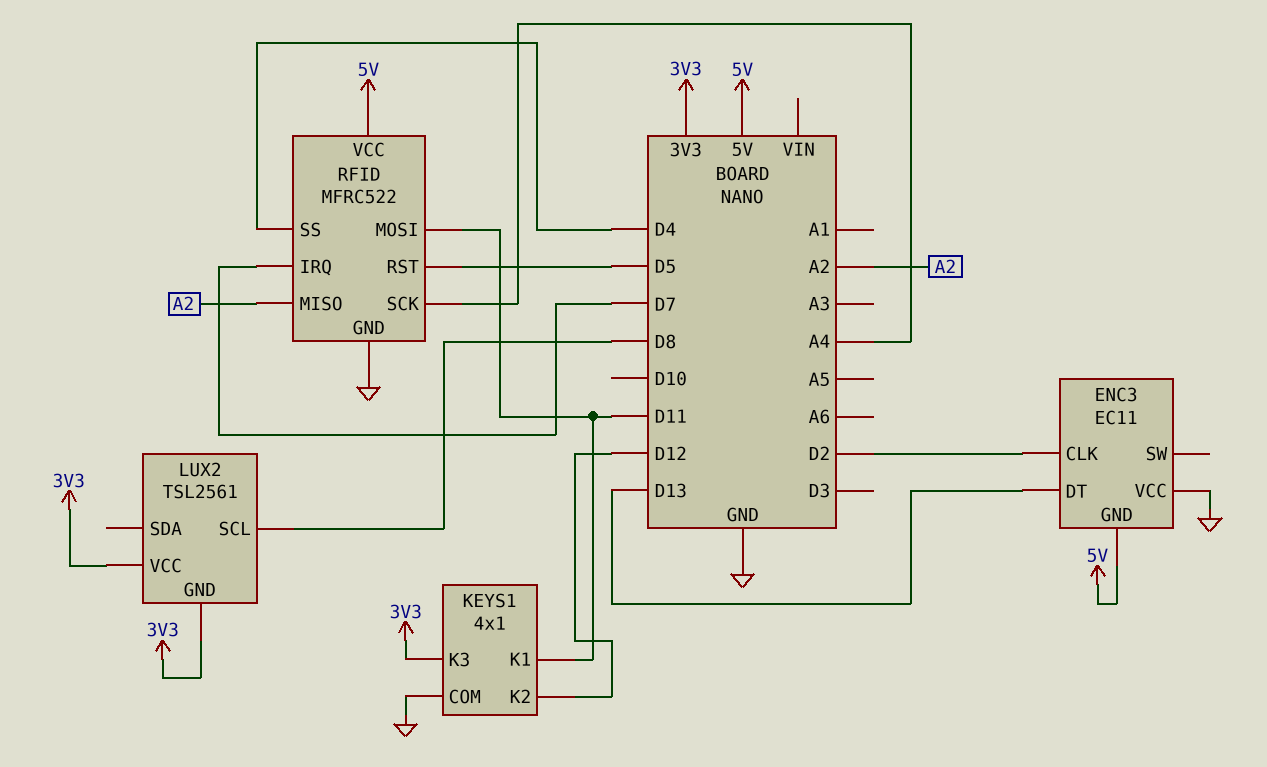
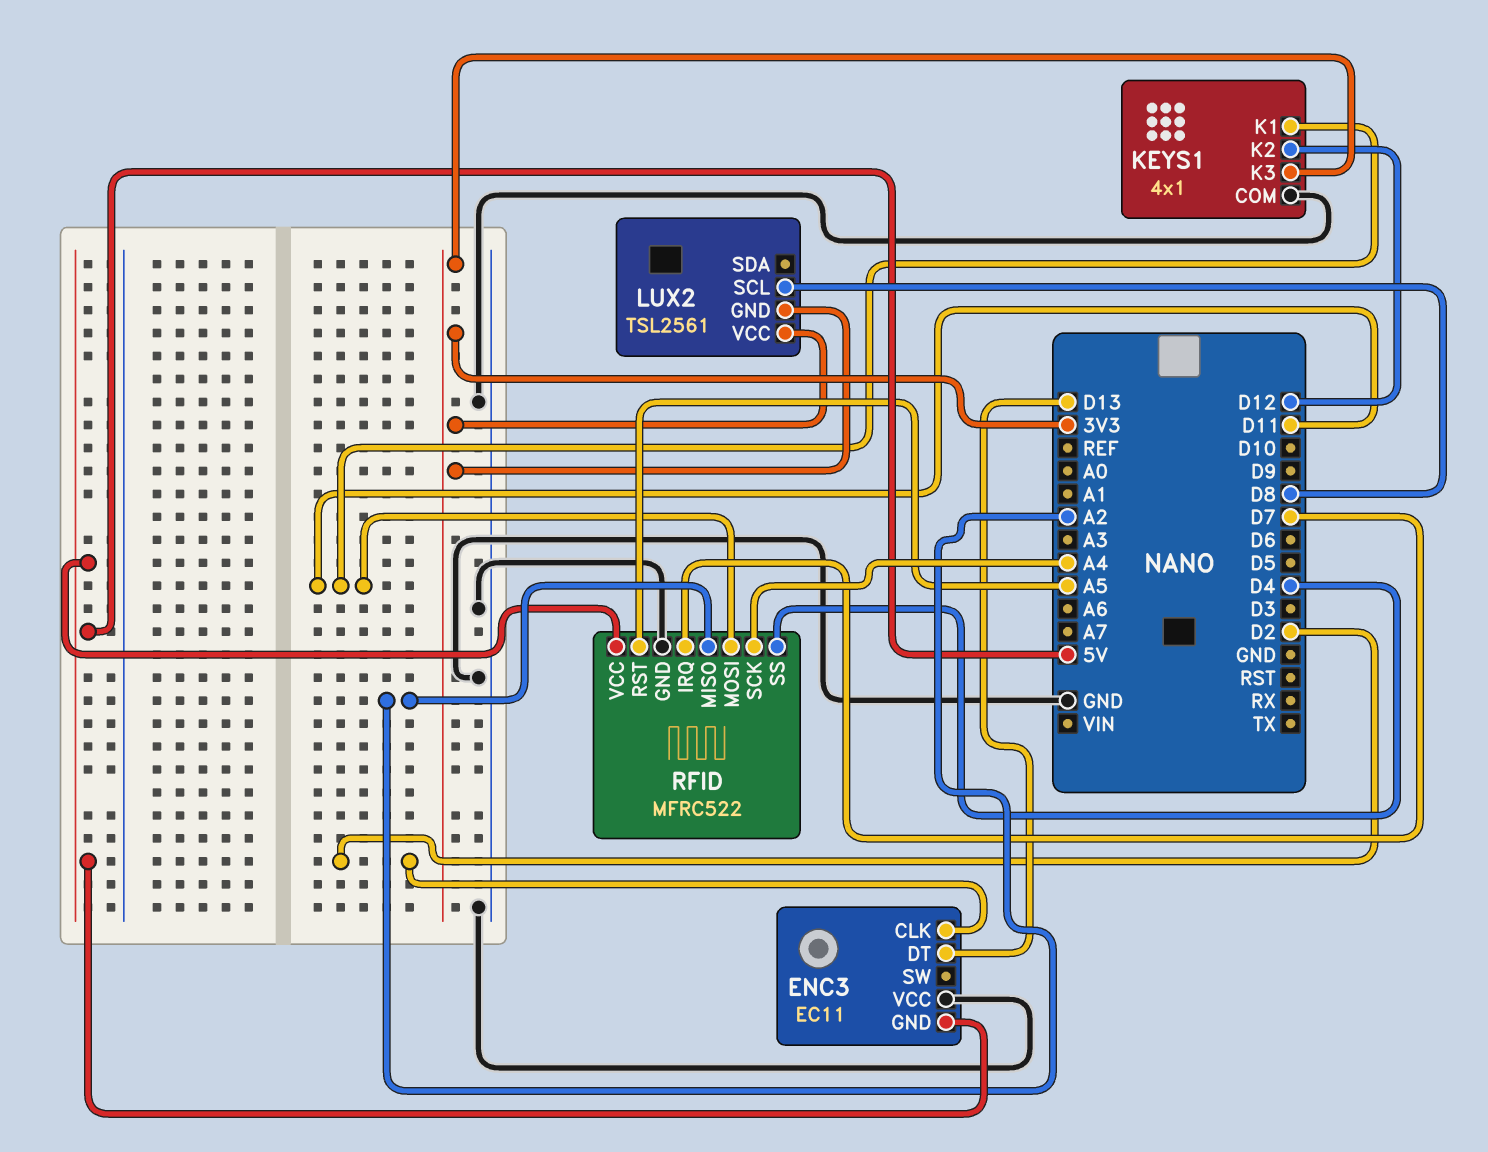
RFID pin RST: D5 -> A5

